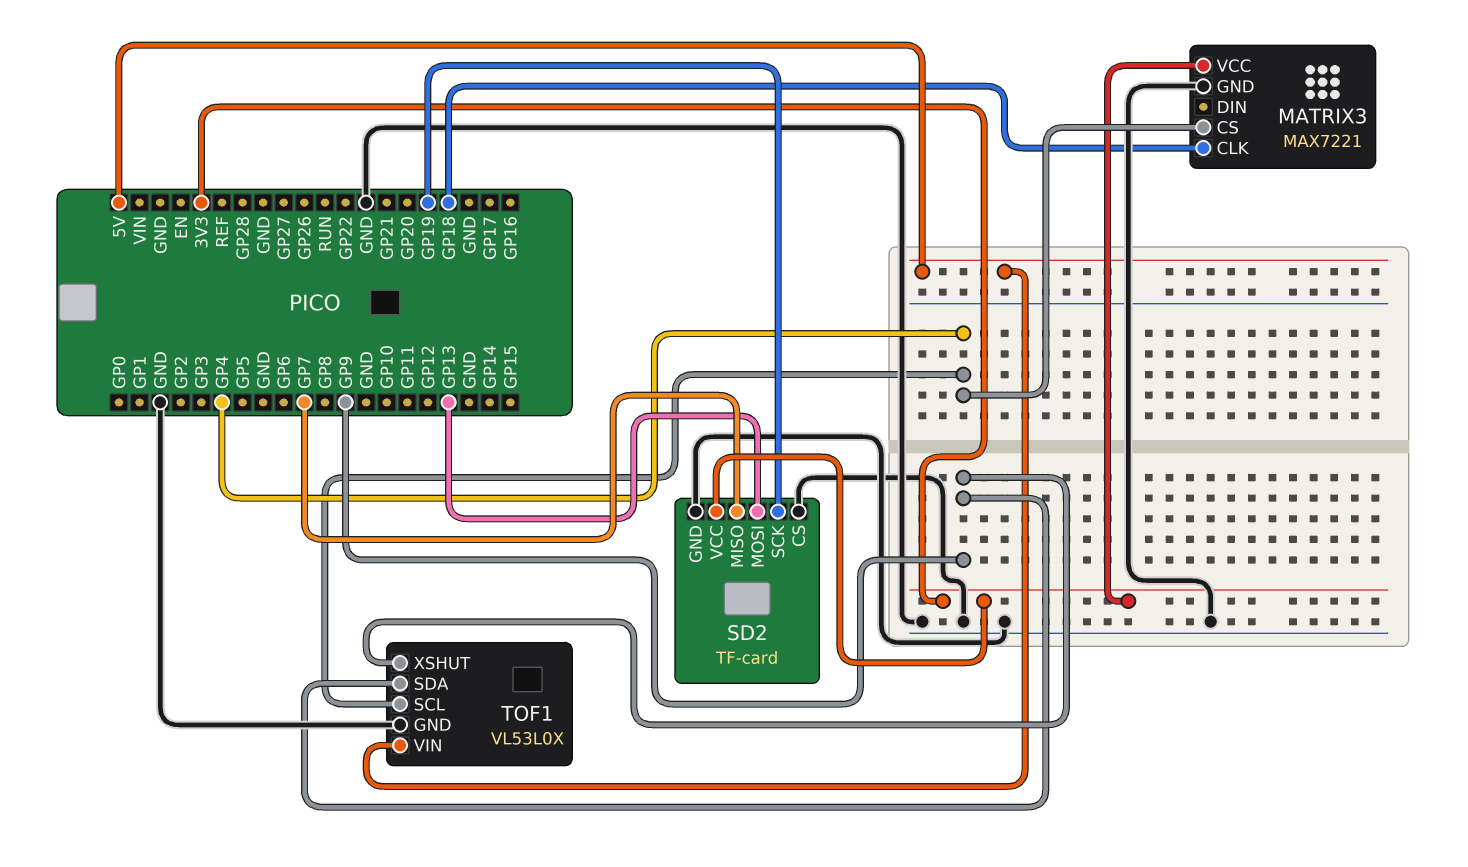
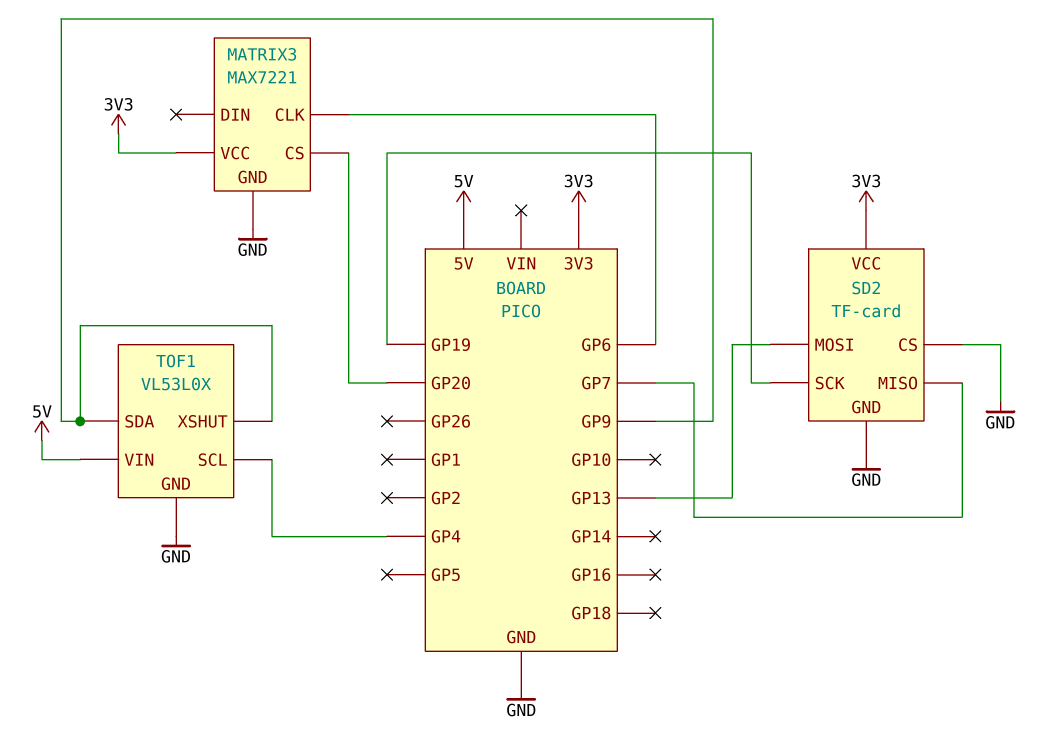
MATRIX3 pin CLK: GP18 -> GP6
MATRIX3 pin CS: GP4 -> GP20

